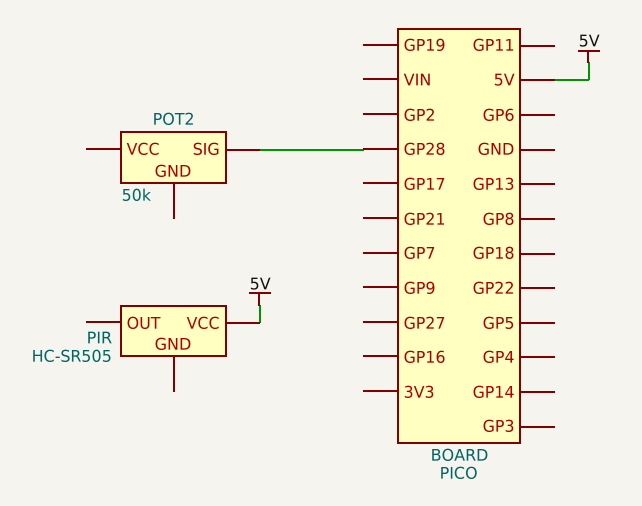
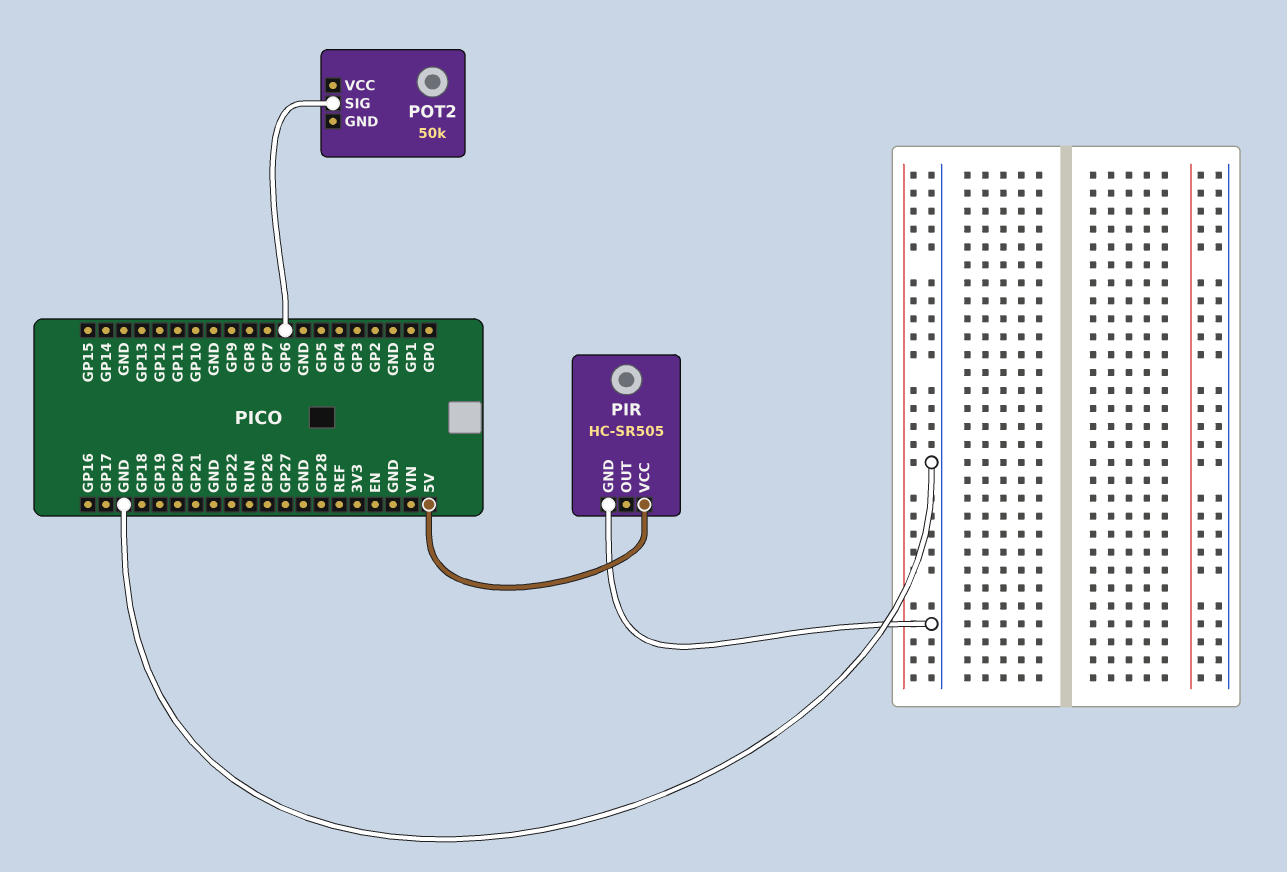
PIR pin GND: none -> GND
POT2 pin SIG: GP28 -> GP6

